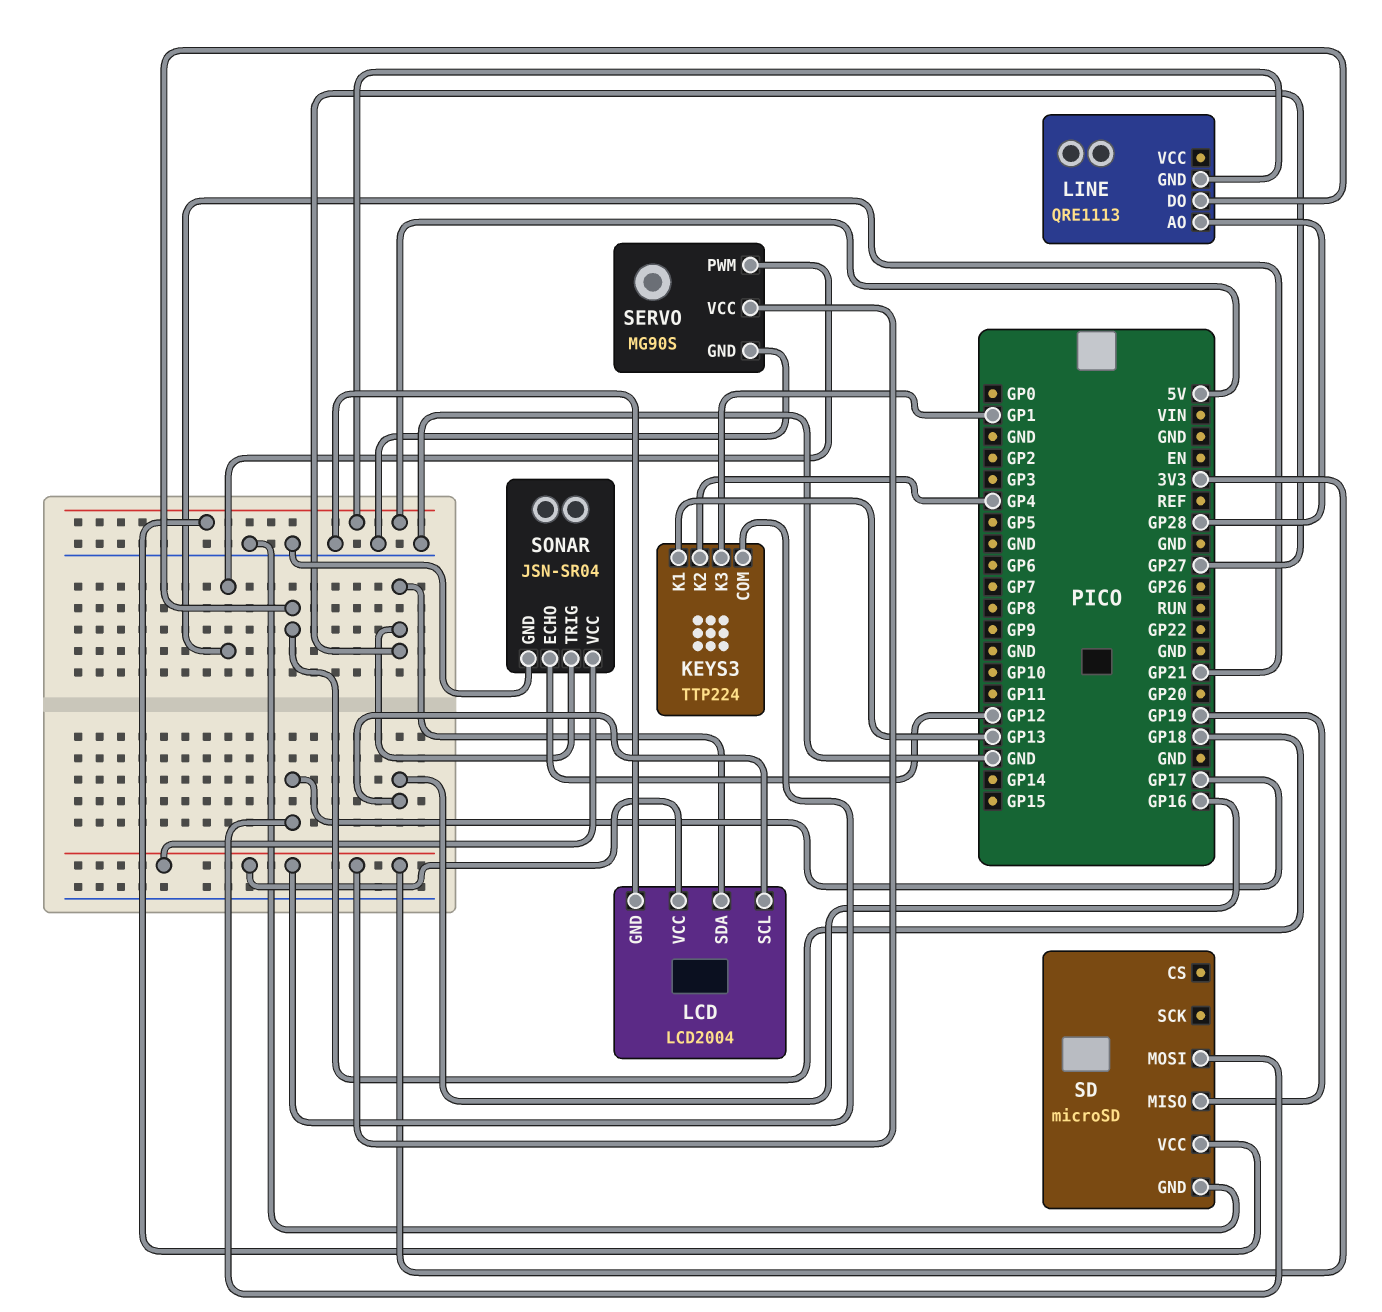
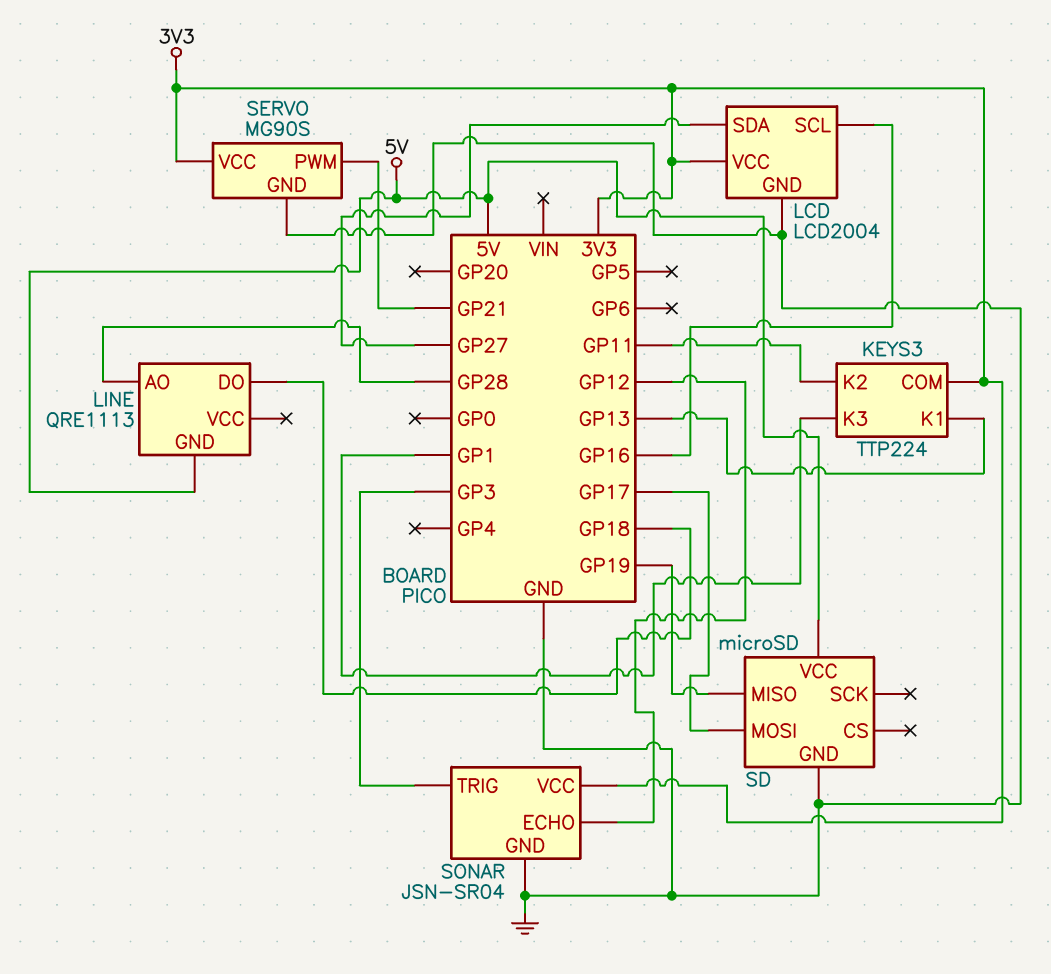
KEYS3 pin K2: GP4 -> GP11
SONAR pin TRIG: GP27 -> GP3

